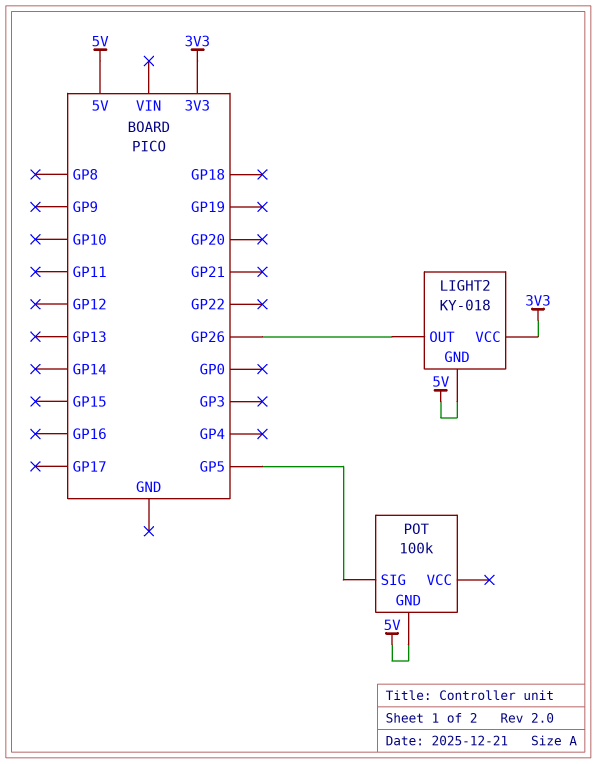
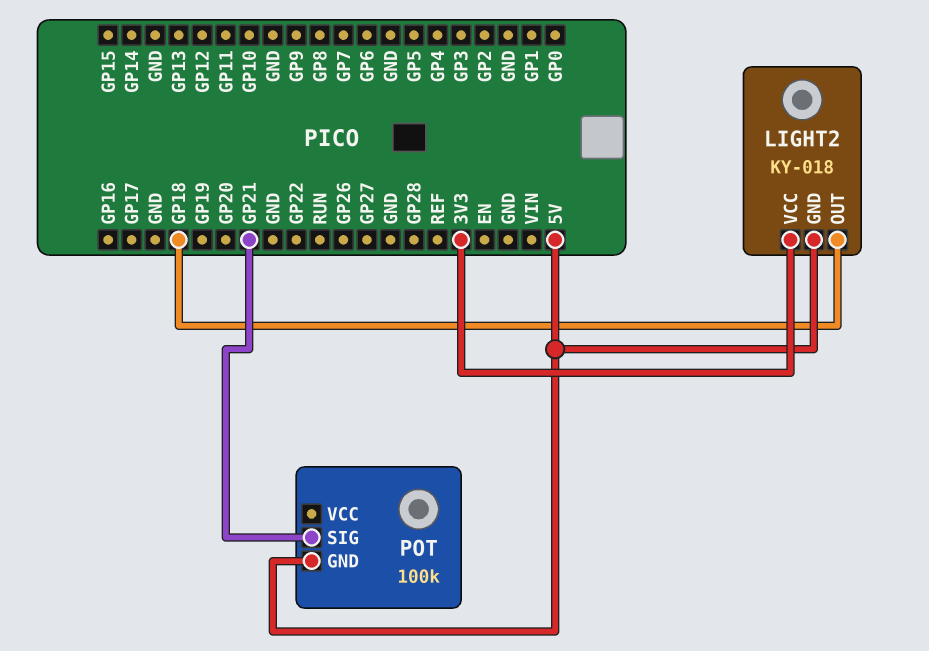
LIGHT2 pin OUT: GP26 -> GP18
POT pin SIG: GP5 -> GP21

